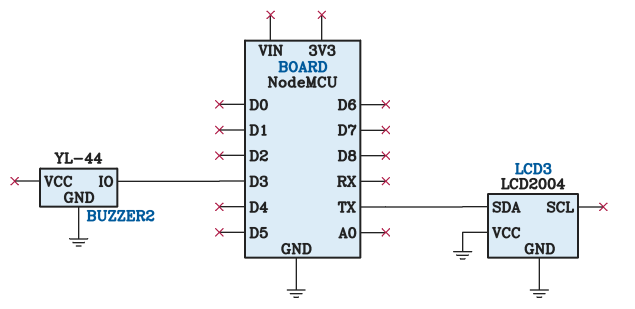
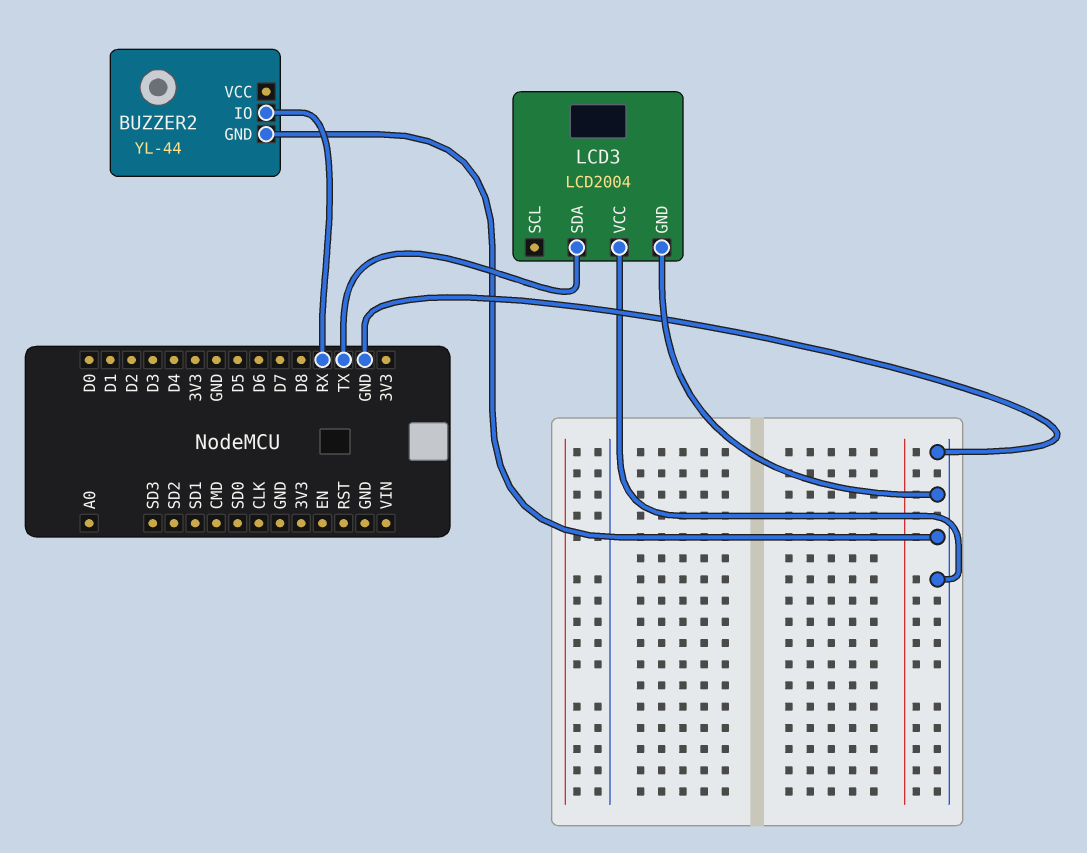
BUZZER2 pin IO: D3 -> RX

